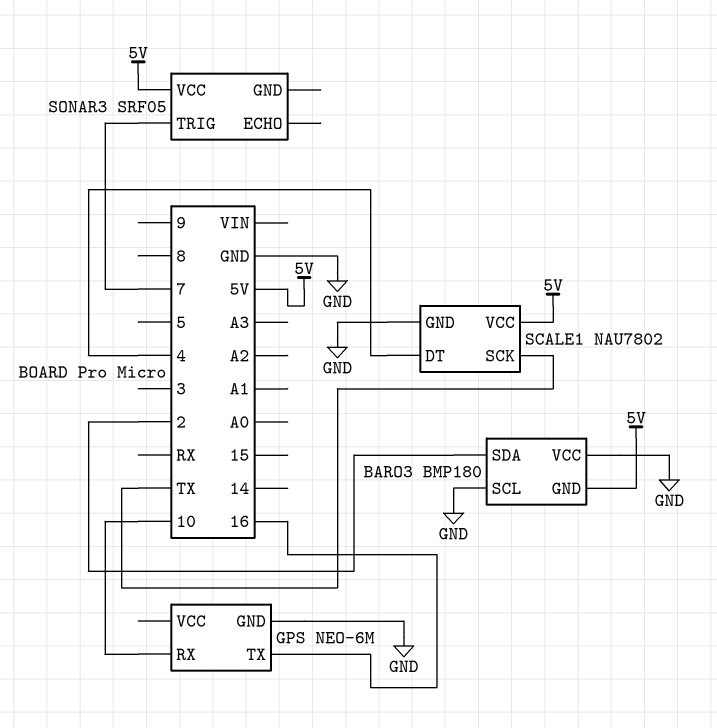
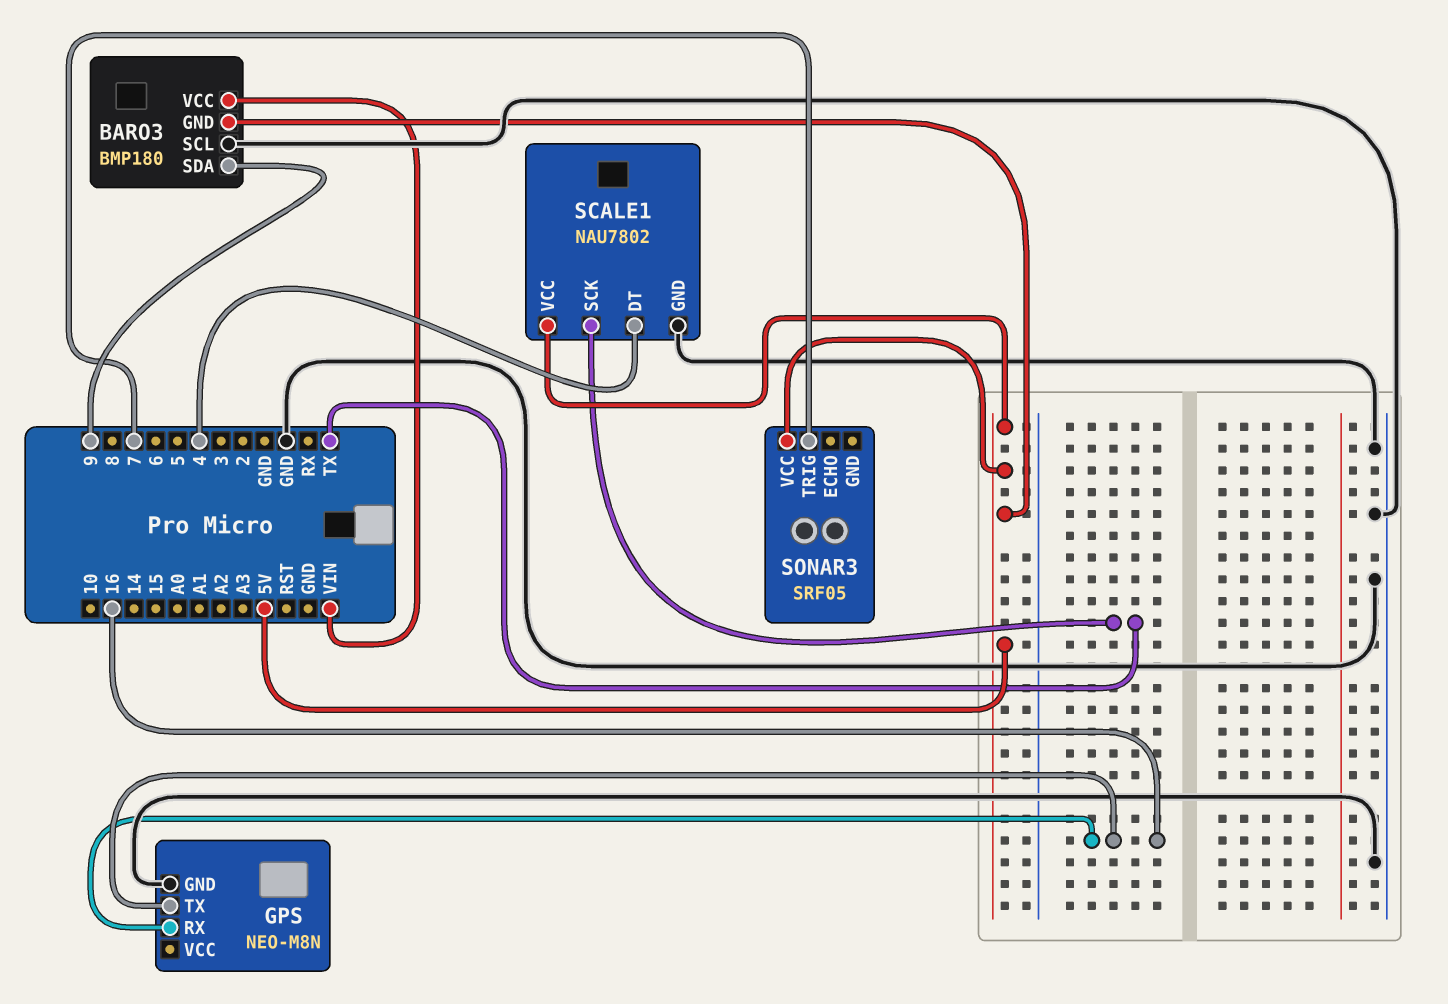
BARO3 pin SDA: 2 -> 9
BARO3 pin VCC: GND -> VIN
GPS: NEO-6M -> NEO-M8N
GPS pin RX: 10 -> 16

